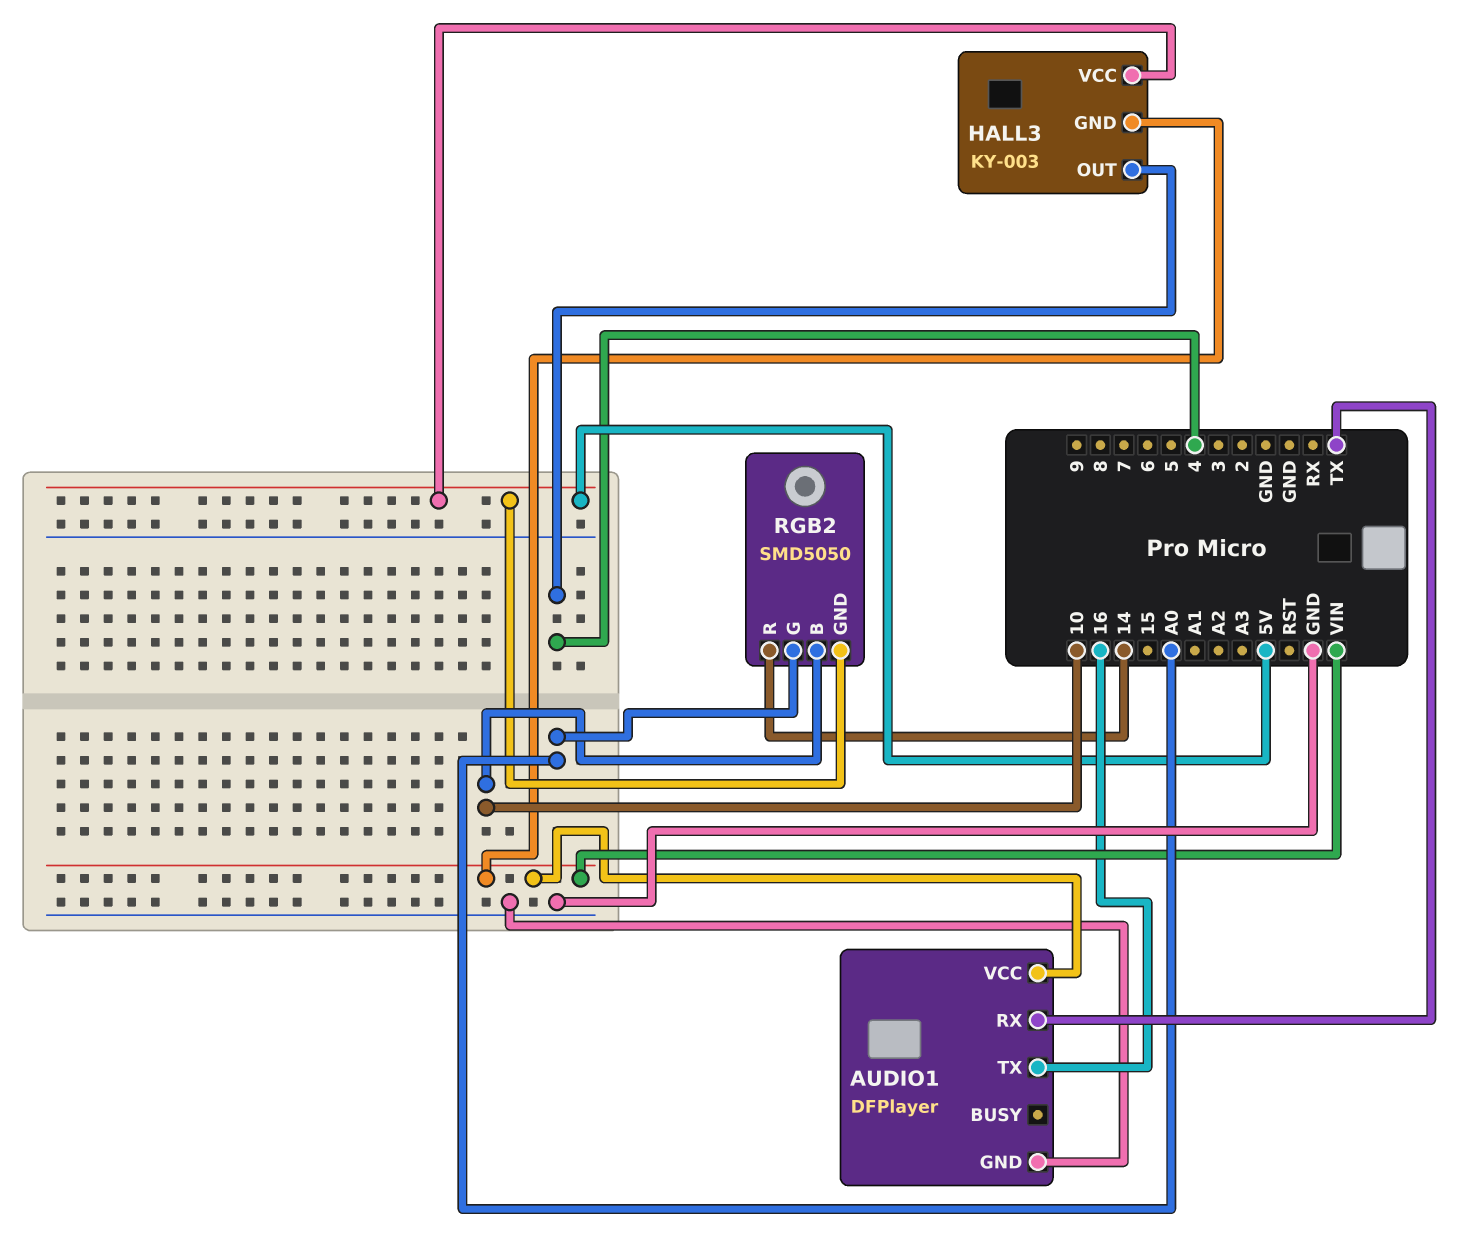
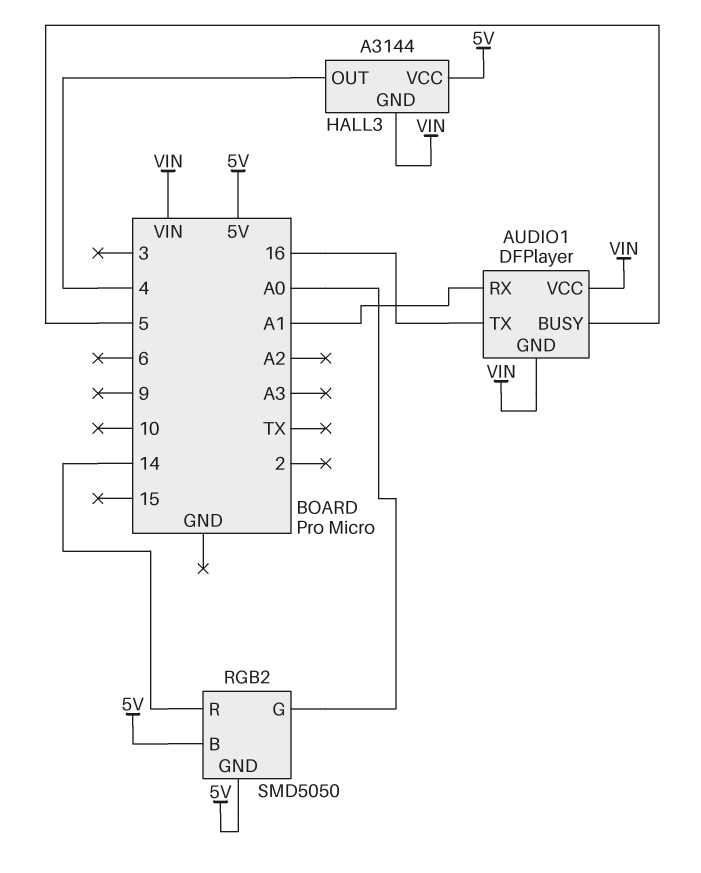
AUDIO1 pin BUSY: none -> 5
AUDIO1 pin GND: GND -> VIN
AUDIO1 pin RX: TX -> A1
HALL3: KY-003 -> A3144
RGB2 pin B: 10 -> 5V

